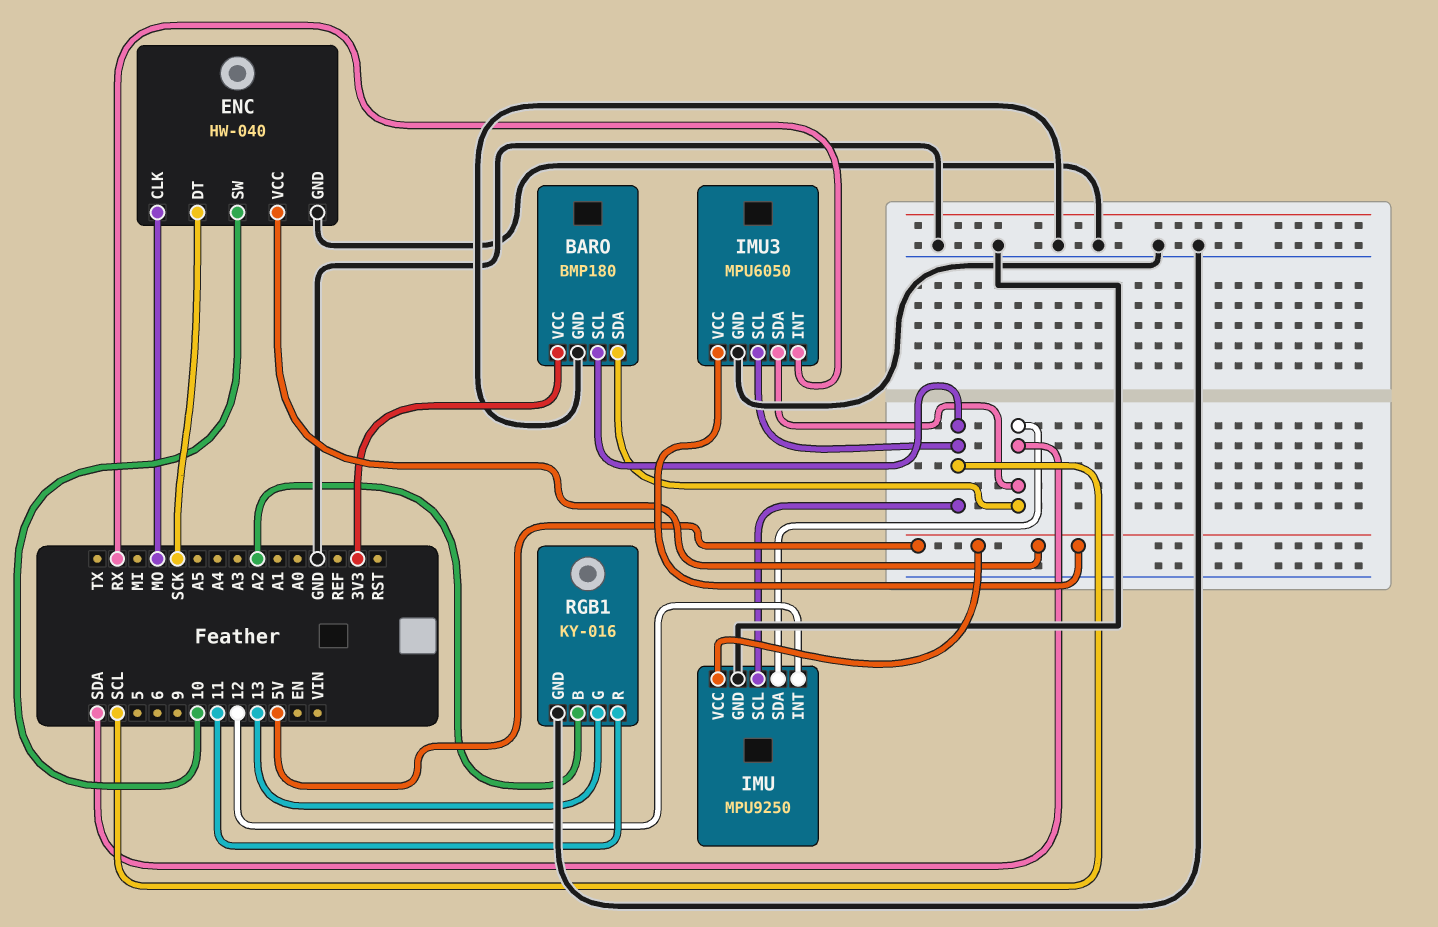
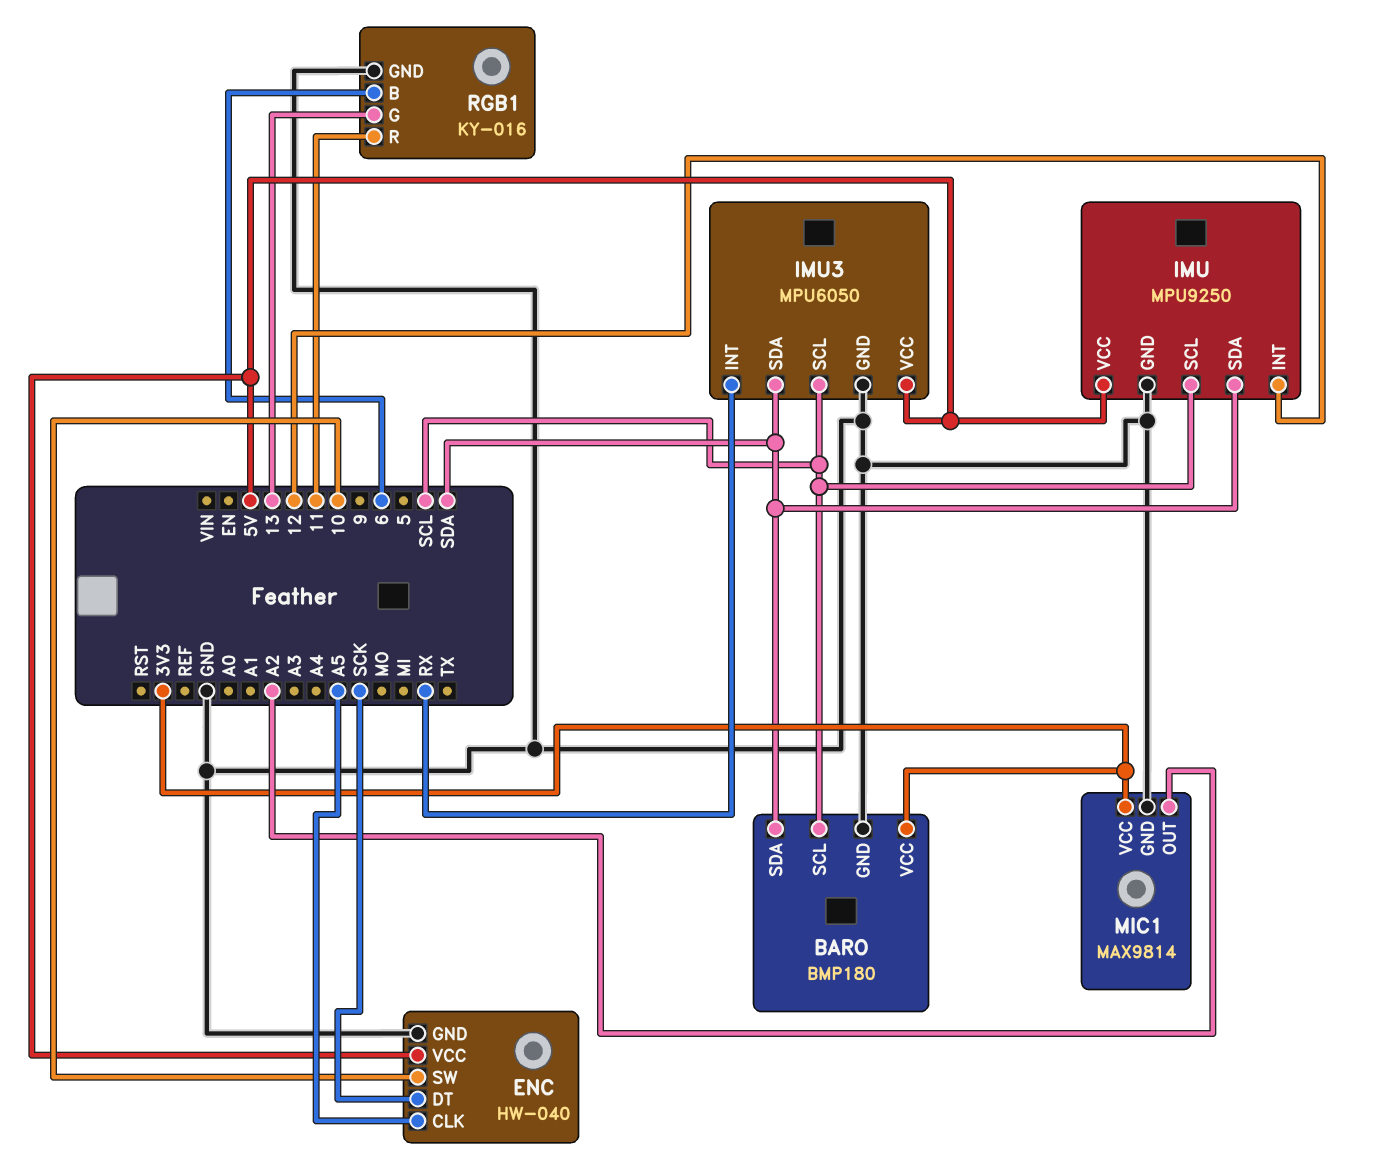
ENC pin CLK: MO -> A5
MIC1: none -> MAX9814
MIC1 pin GND: none -> GND
MIC1 pin OUT: none -> A2
MIC1 pin VCC: none -> 3V3
RGB1 pin B: A2 -> 6

